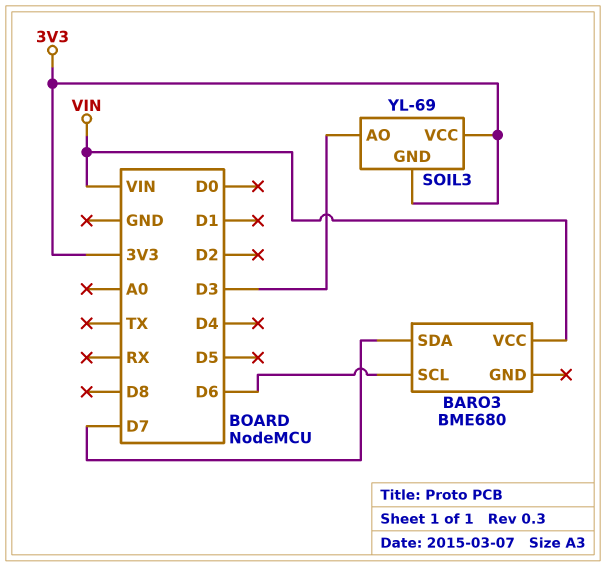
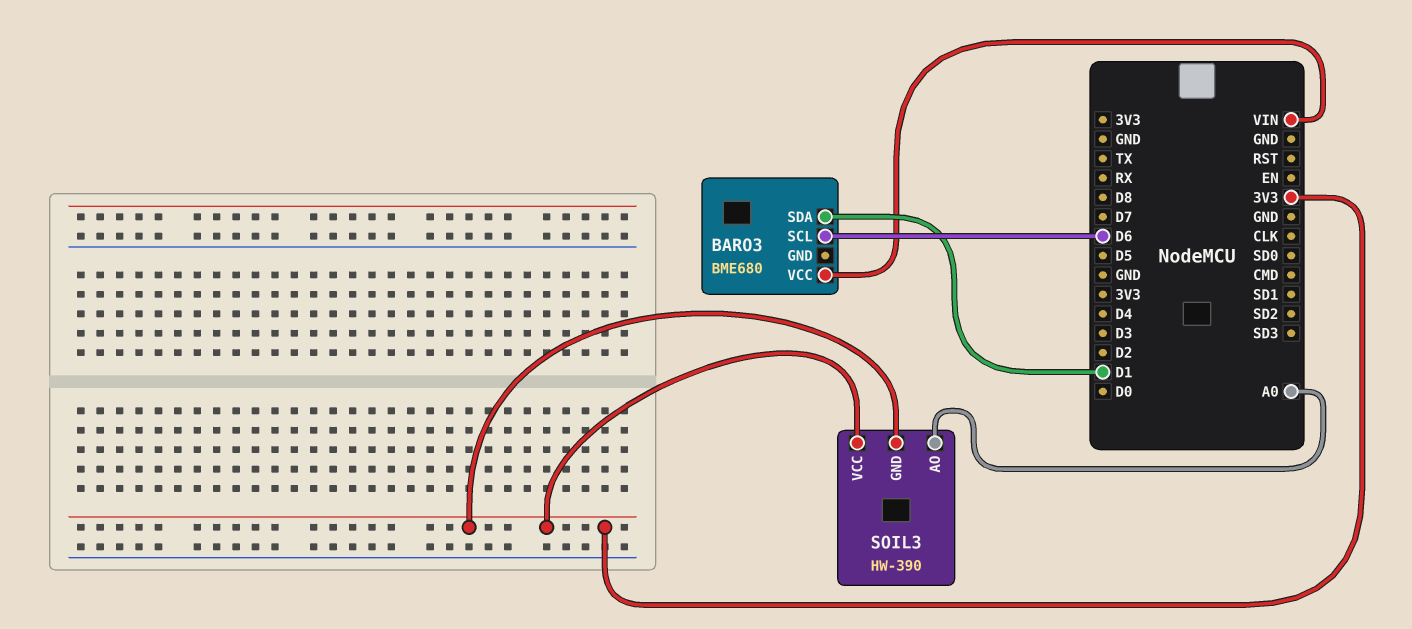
BARO3 pin SDA: D7 -> D1
SOIL3: YL-69 -> HW-390
SOIL3 pin AO: D3 -> A0

